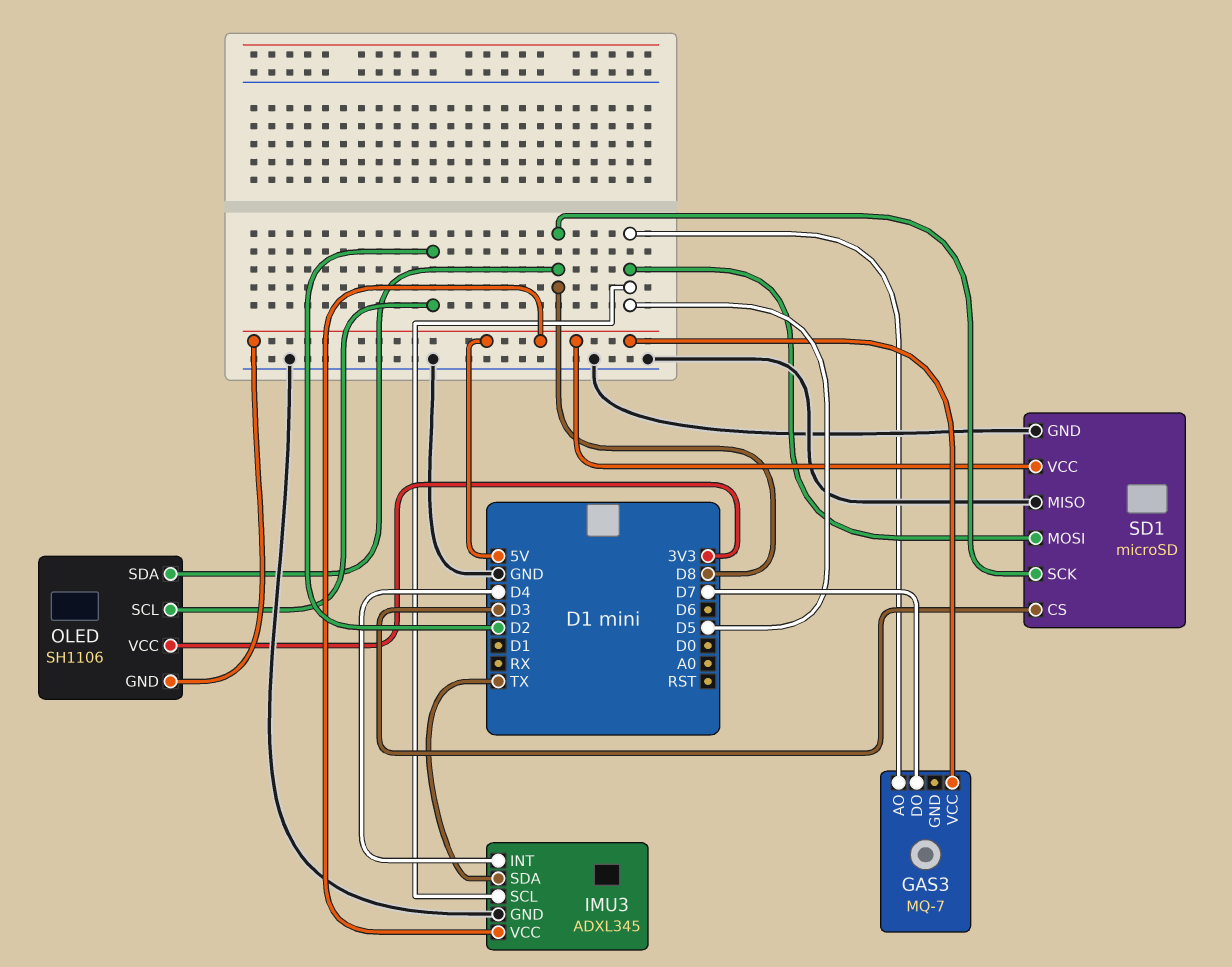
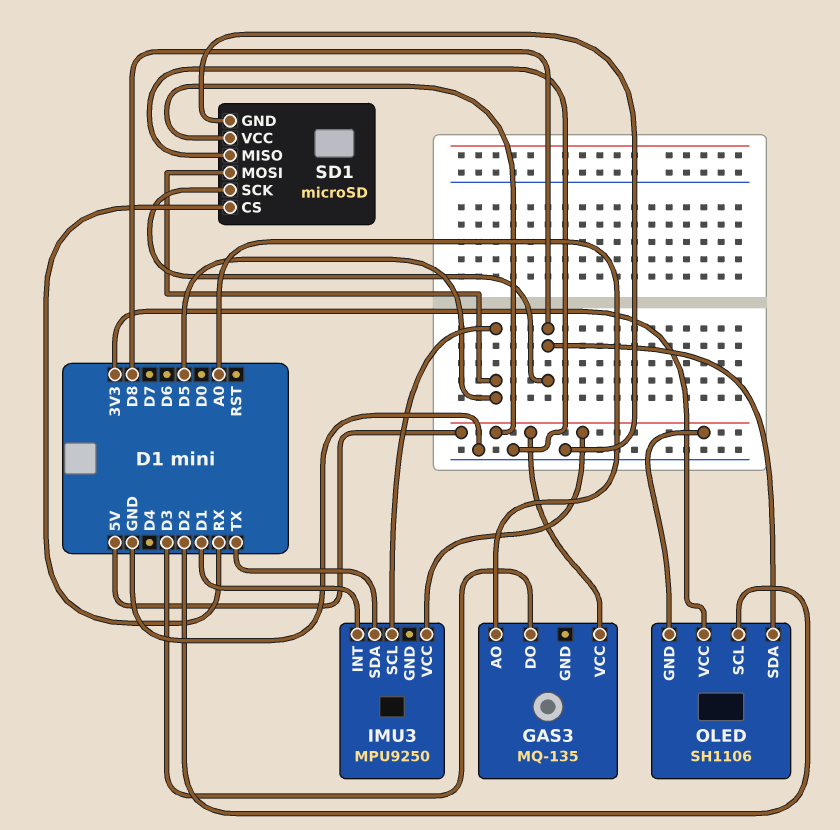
GAS3: MQ-7 -> MQ-135
GAS3 pin AO: D5 -> A0
GAS3 pin DO: D7 -> D3
IMU3: ADXL345 -> MPU9250
IMU3 pin GND: GND -> none
IMU3 pin INT: D4 -> D1
SD1 pin CS: D3 -> RX

